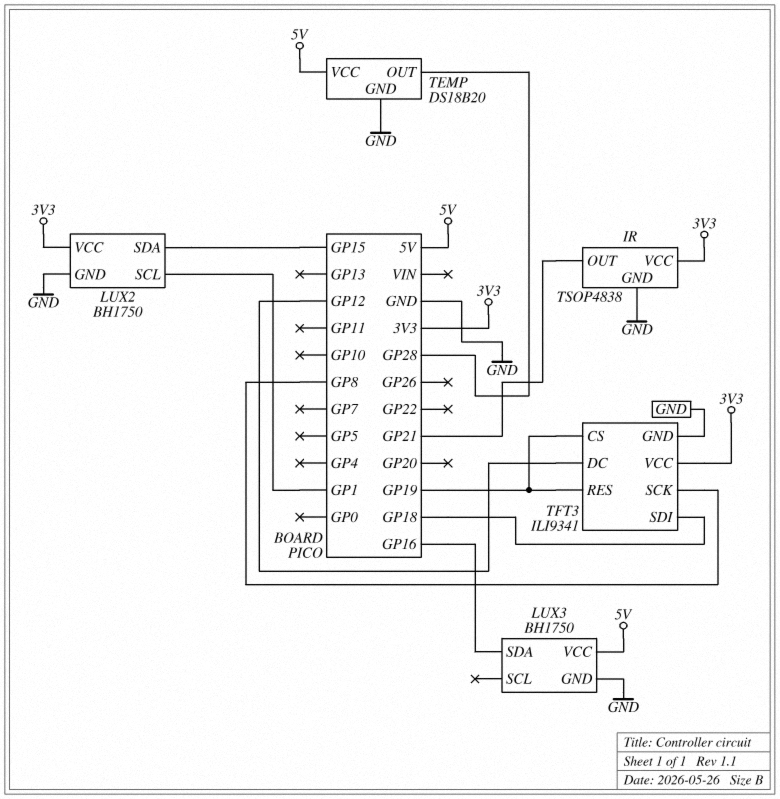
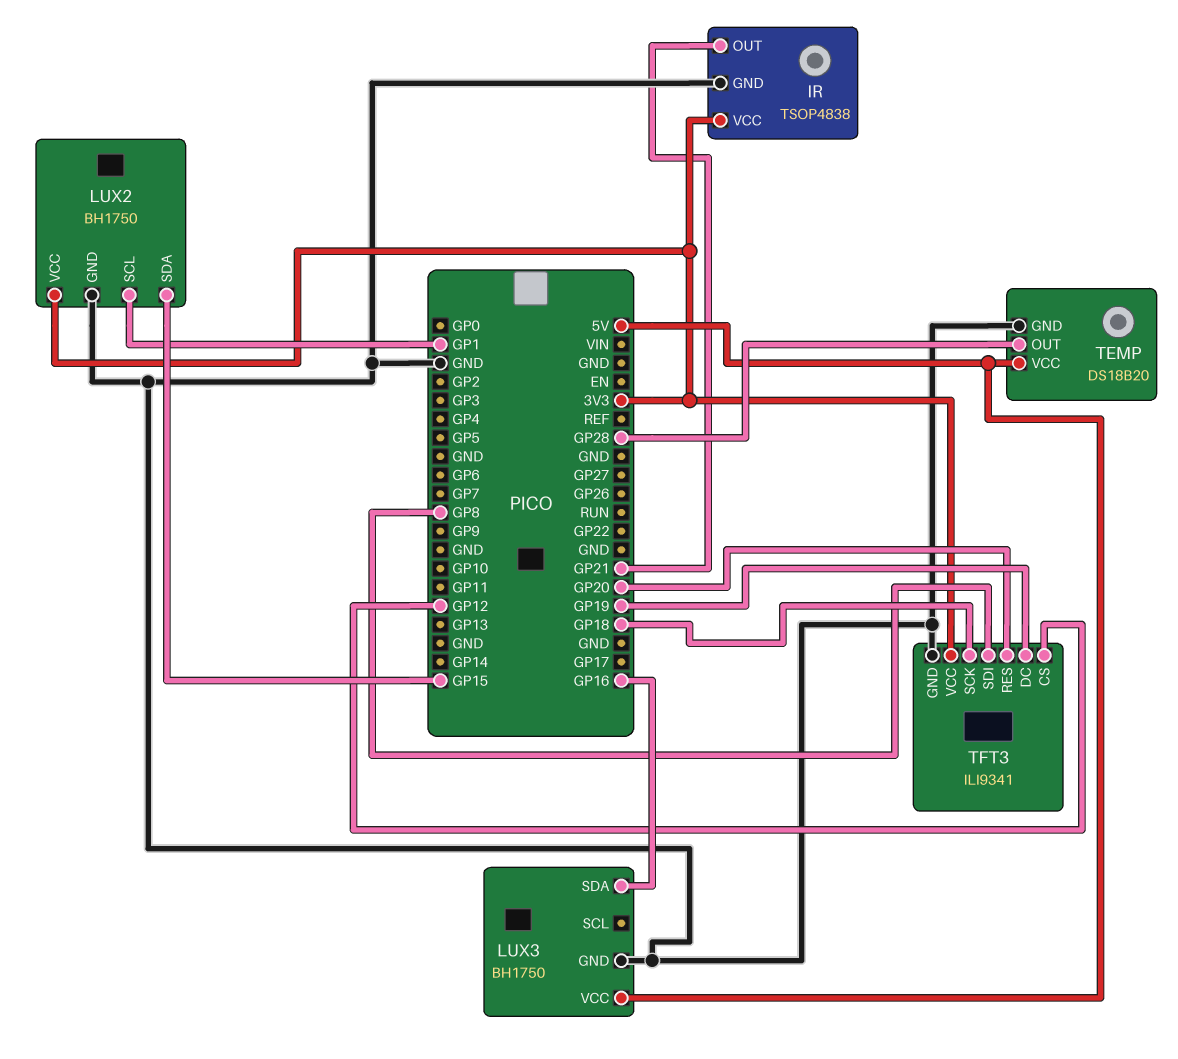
TFT3 pin CS: GP19 -> GP12
TFT3 pin DC: GP12 -> GP19
TFT3 pin RES: GP19 -> GP20
TFT3 pin SCK: GP8 -> GP18
TFT3 pin SDI: GP18 -> GP8

